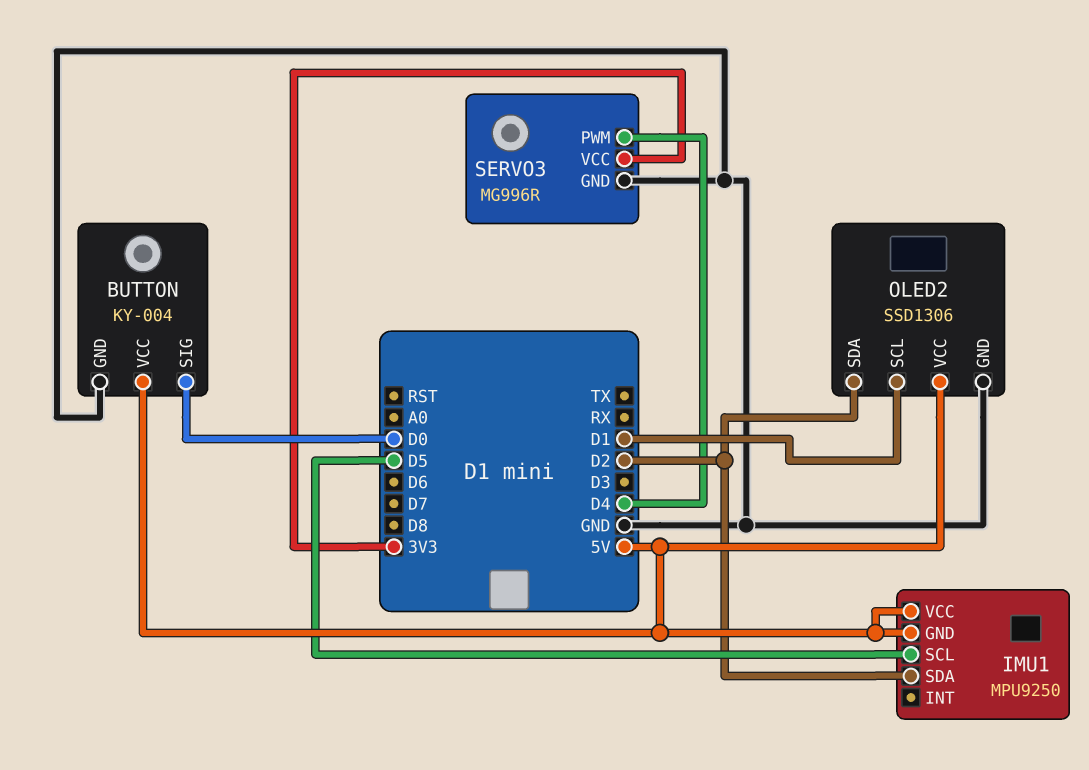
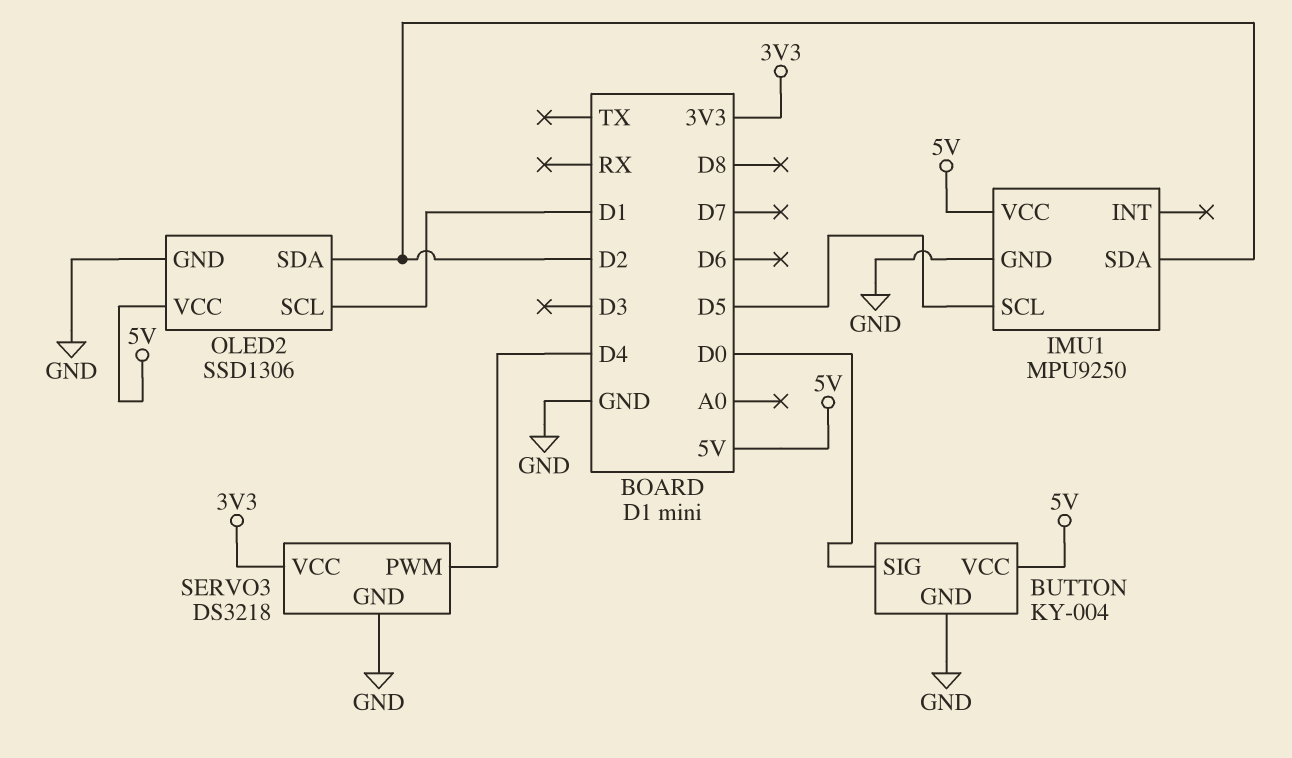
IMU1 pin GND: 5V -> GND
SERVO3: MG996R -> DS3218

